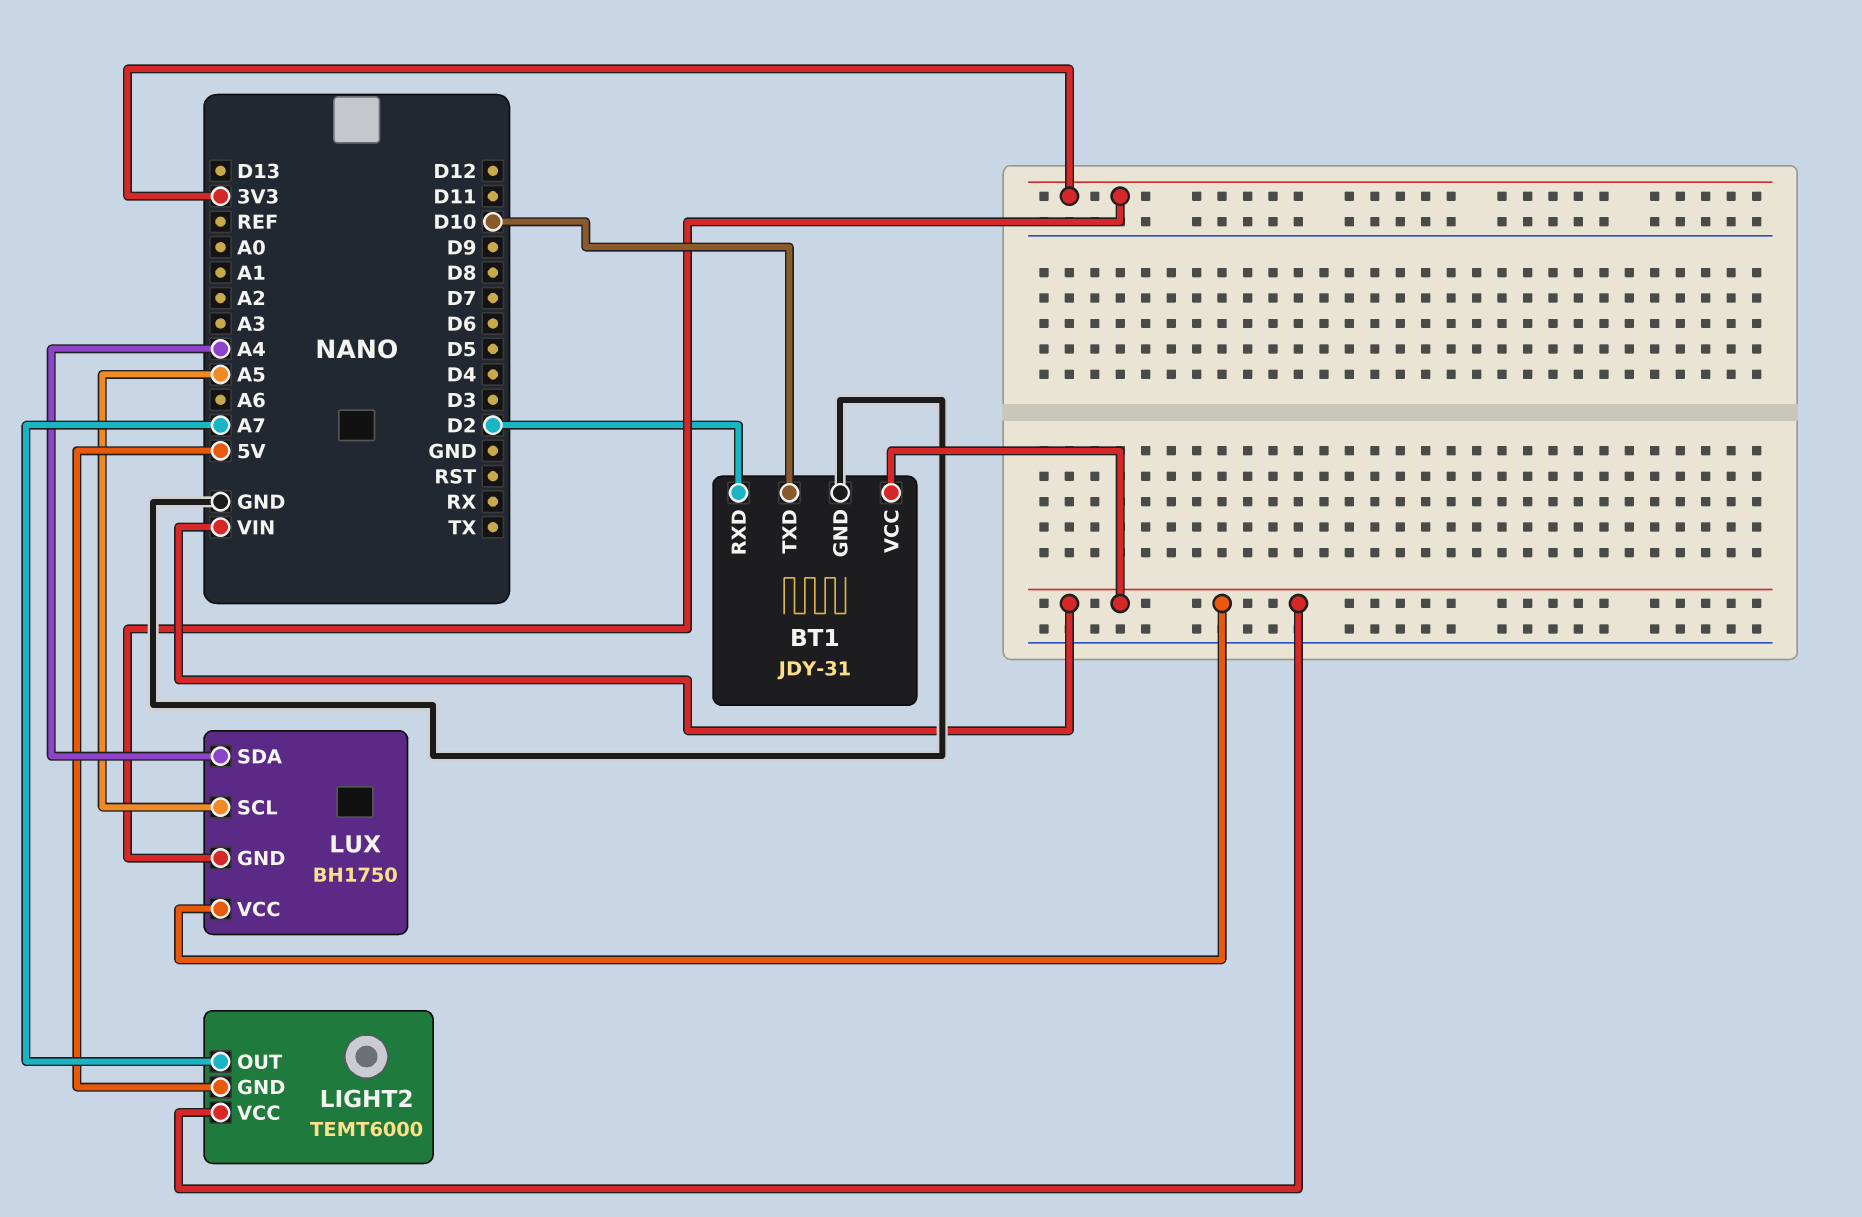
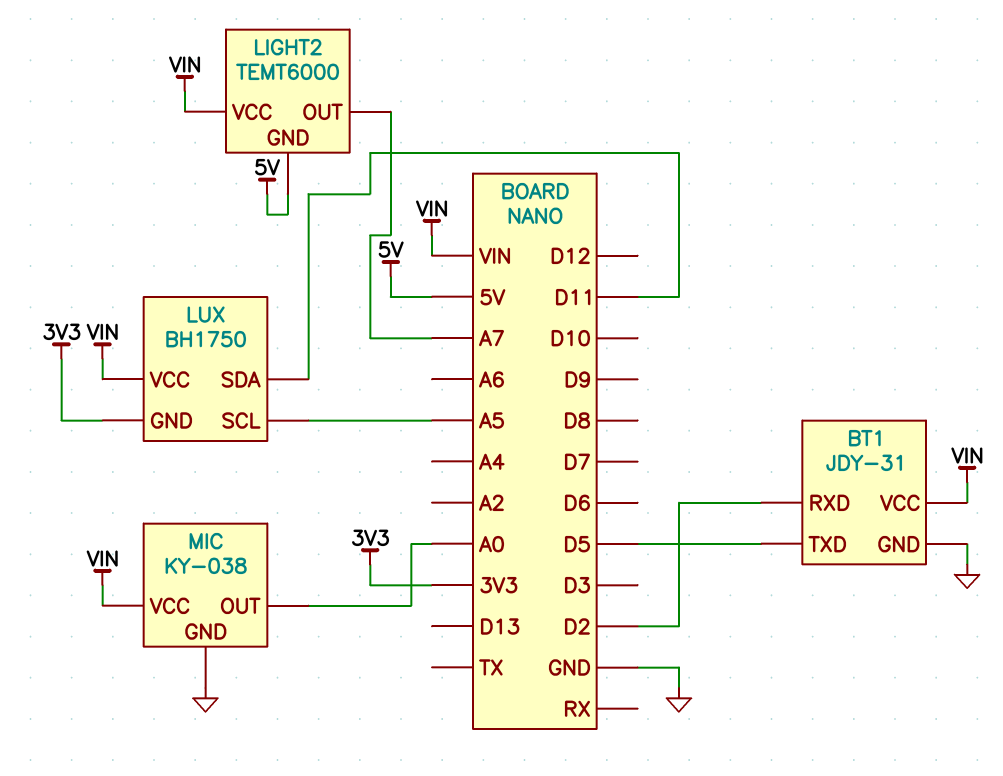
BT1 pin TXD: D10 -> D5
LUX pin SDA: A4 -> D11
MIC: none -> KY-038
MIC pin GND: none -> GND
MIC pin OUT: none -> A0
MIC pin VCC: none -> VIN

